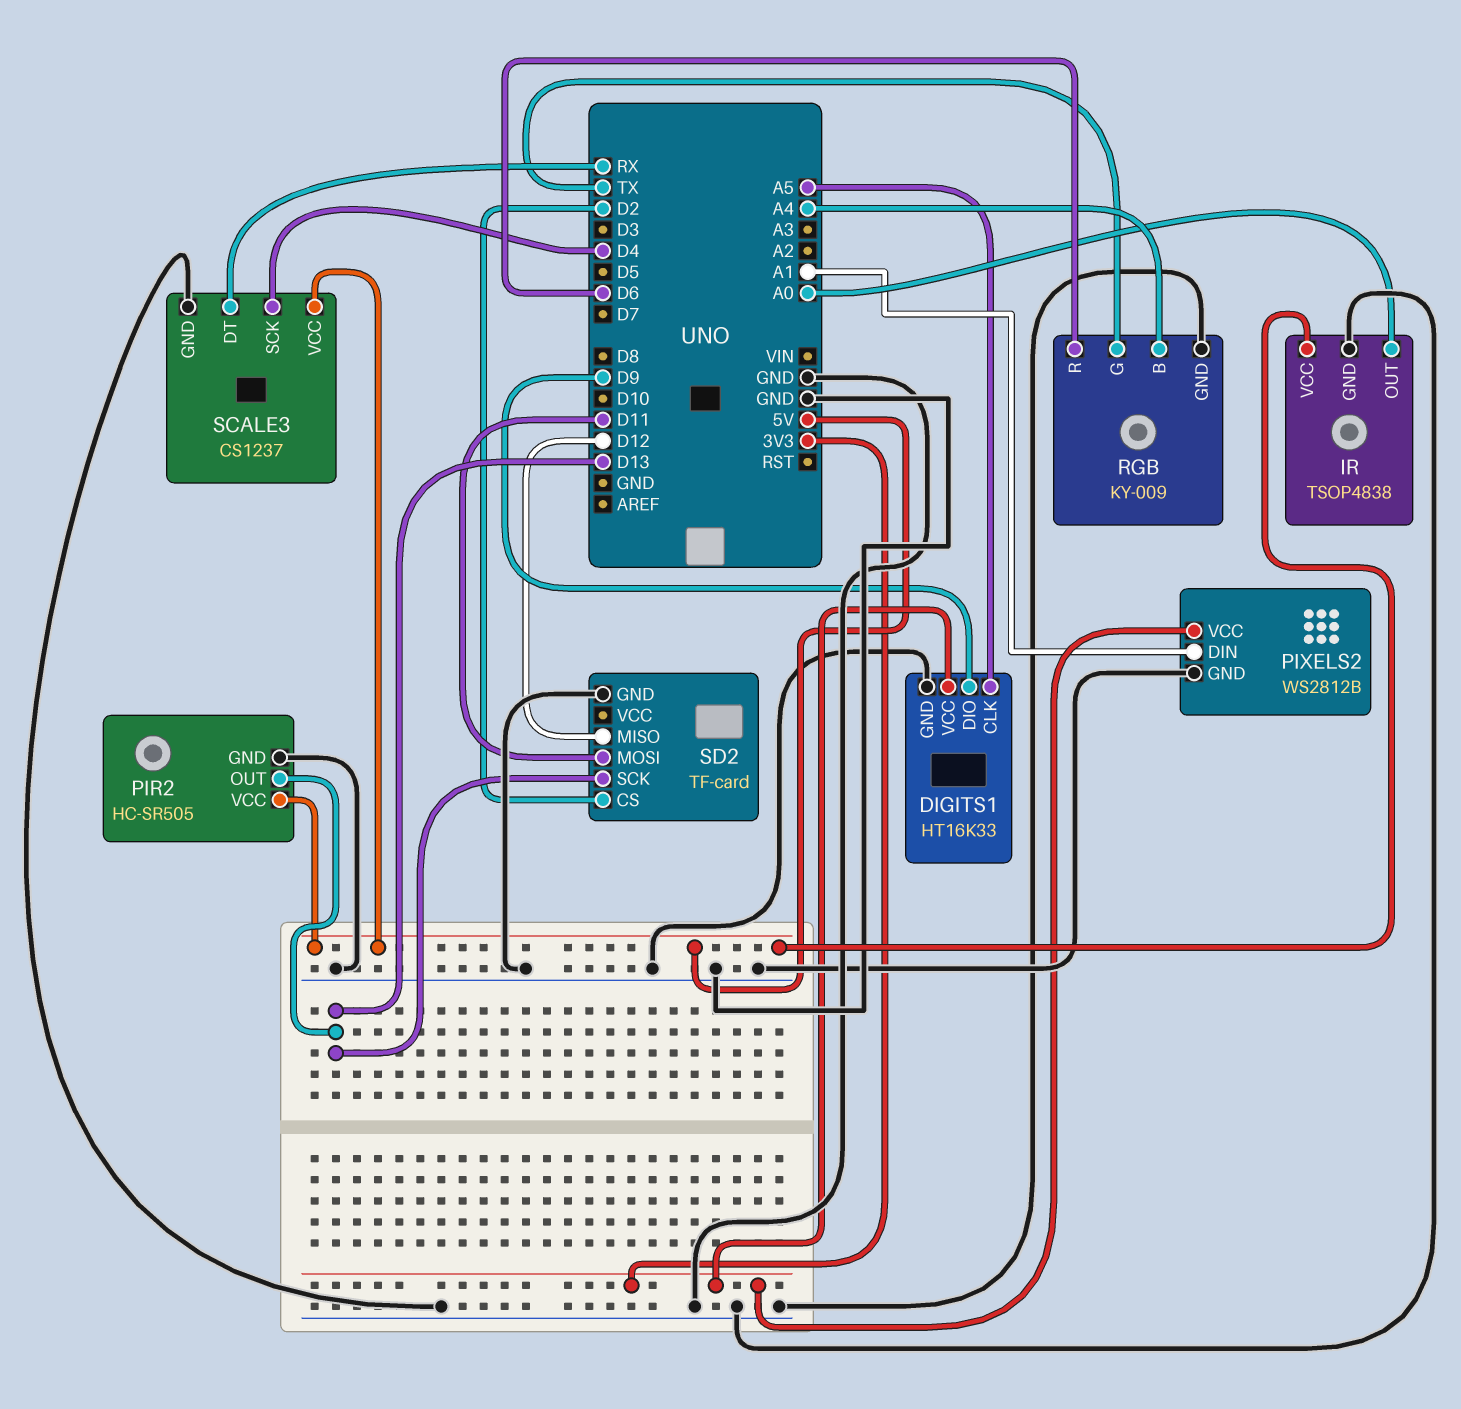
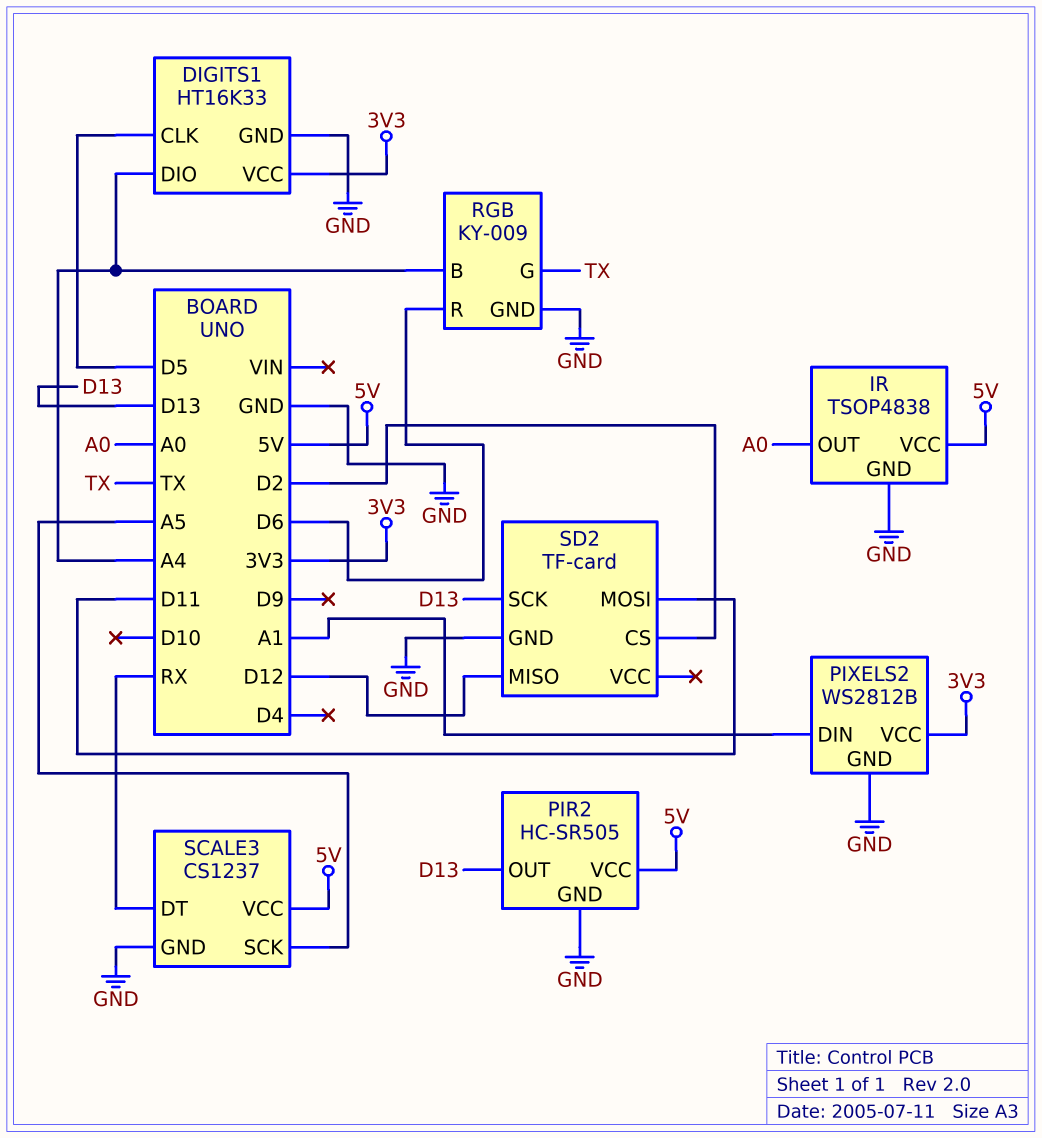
DIGITS1 pin CLK: A5 -> D5
DIGITS1 pin DIO: D9 -> A4
SCALE3 pin SCK: D4 -> A5

